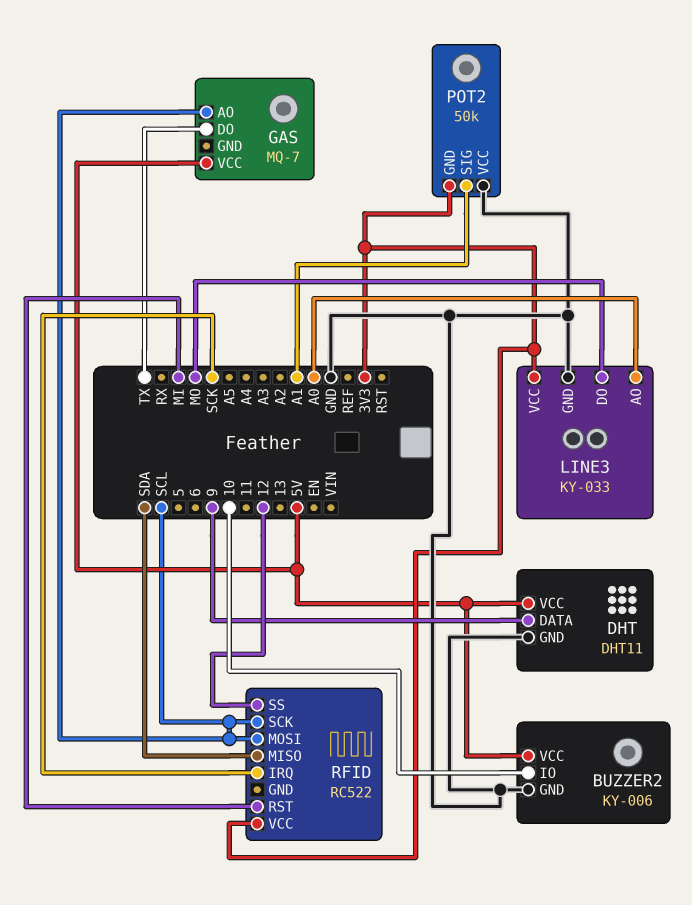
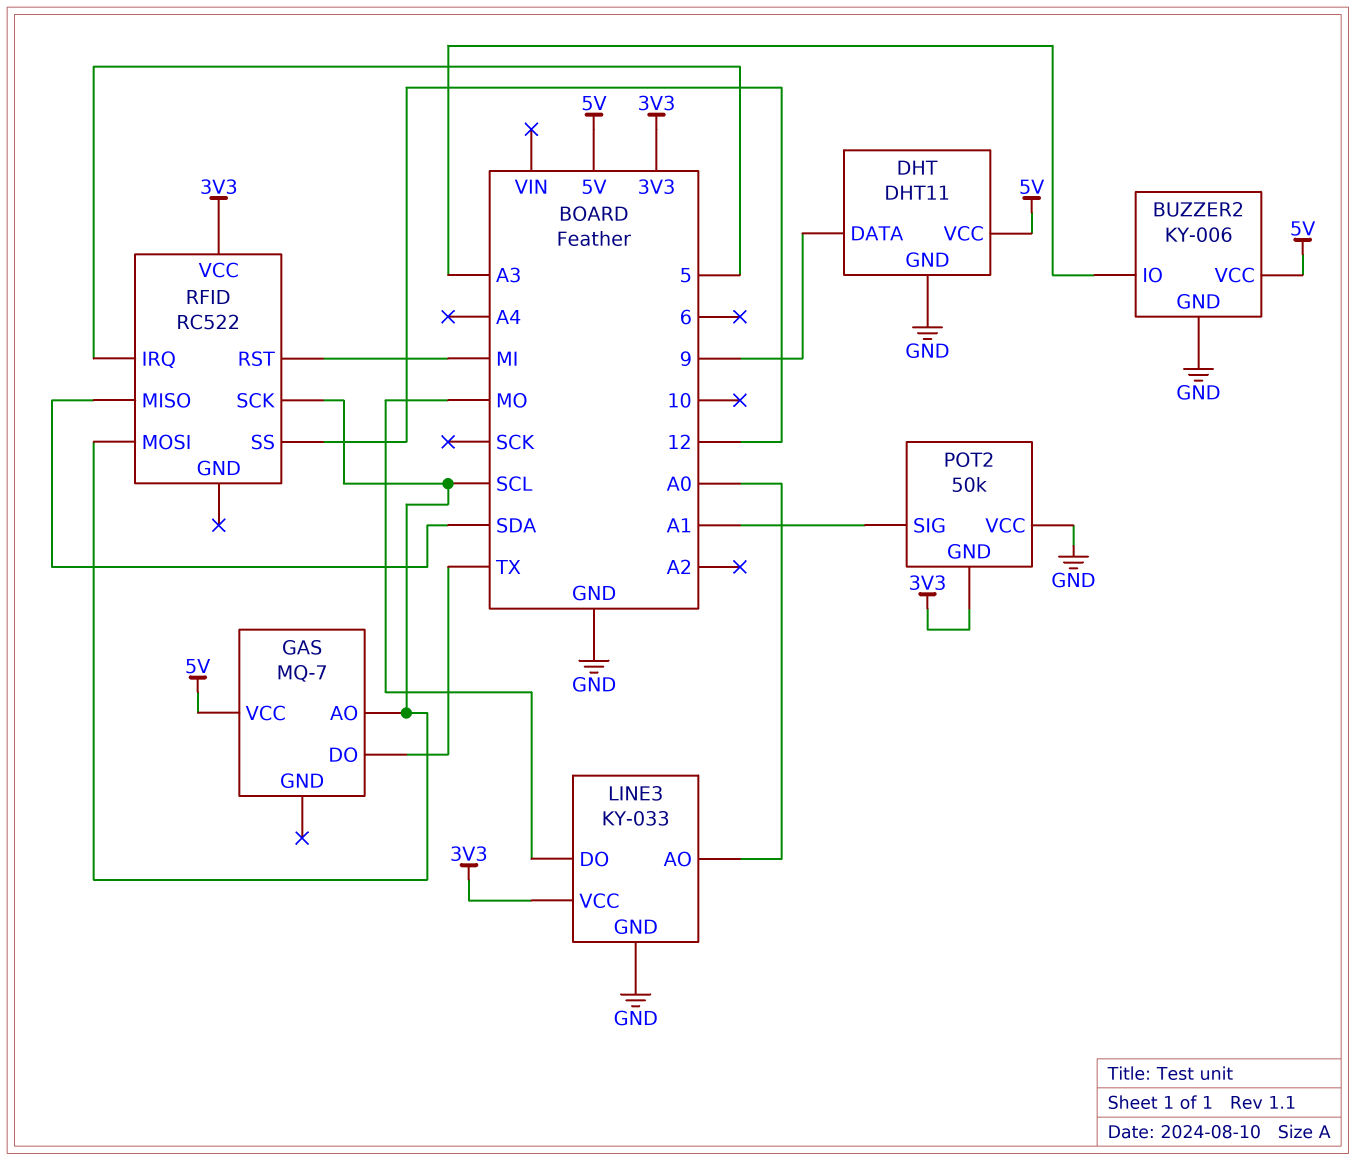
BUZZER2 pin IO: 10 -> A3
RFID pin IRQ: SCK -> 5

